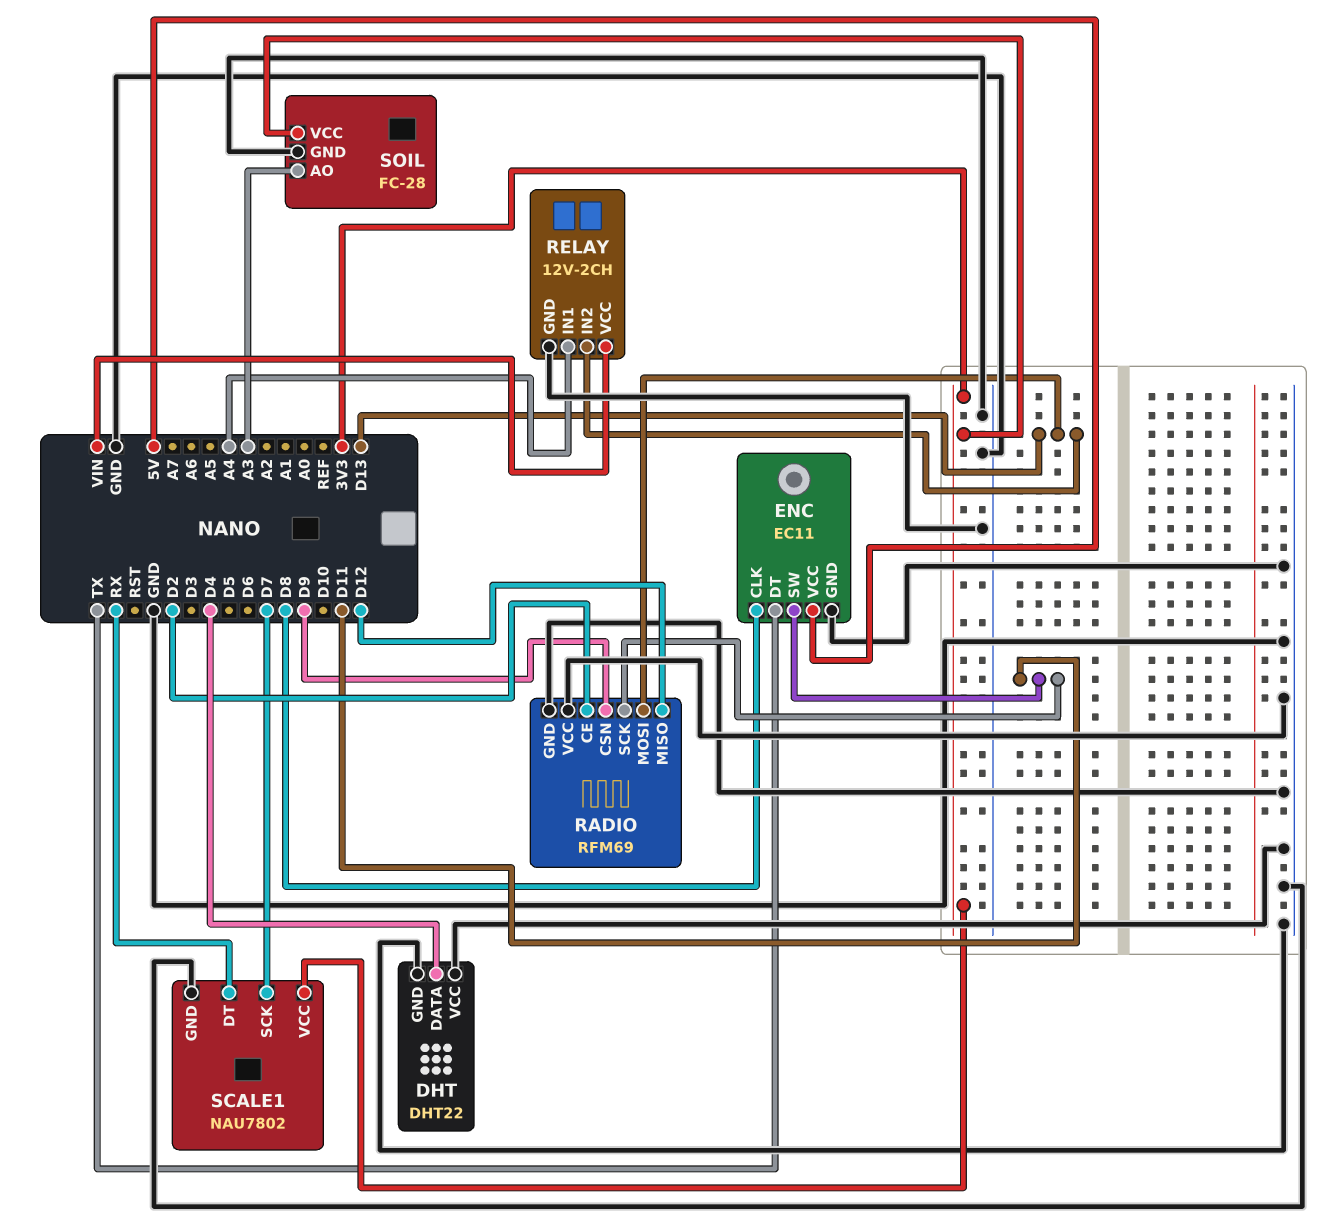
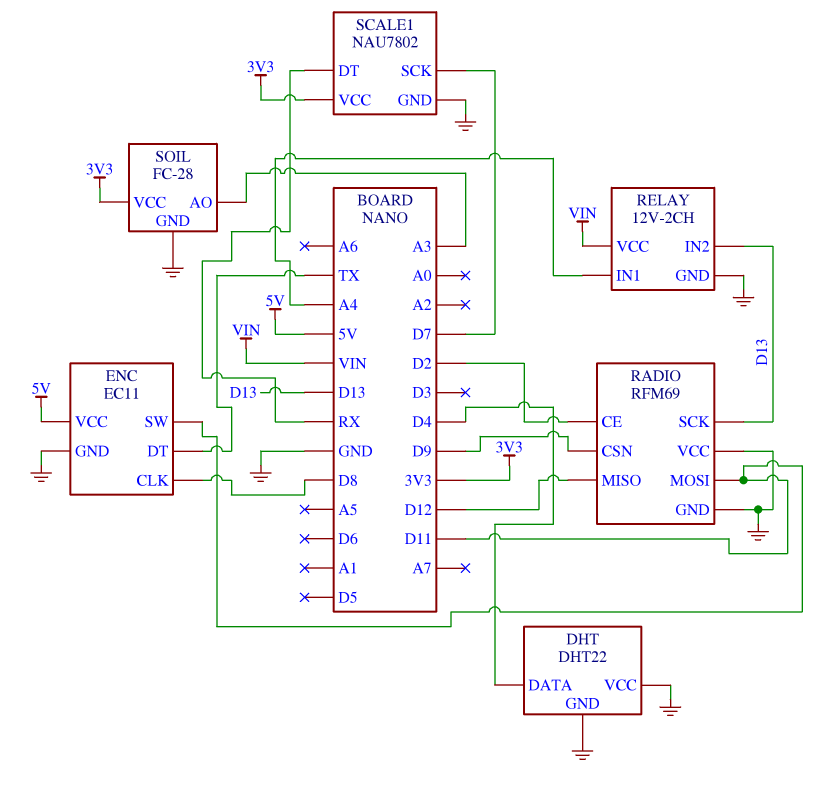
RADIO pin MOSI: D13 -> D11
RADIO pin SCK: D11 -> D13

